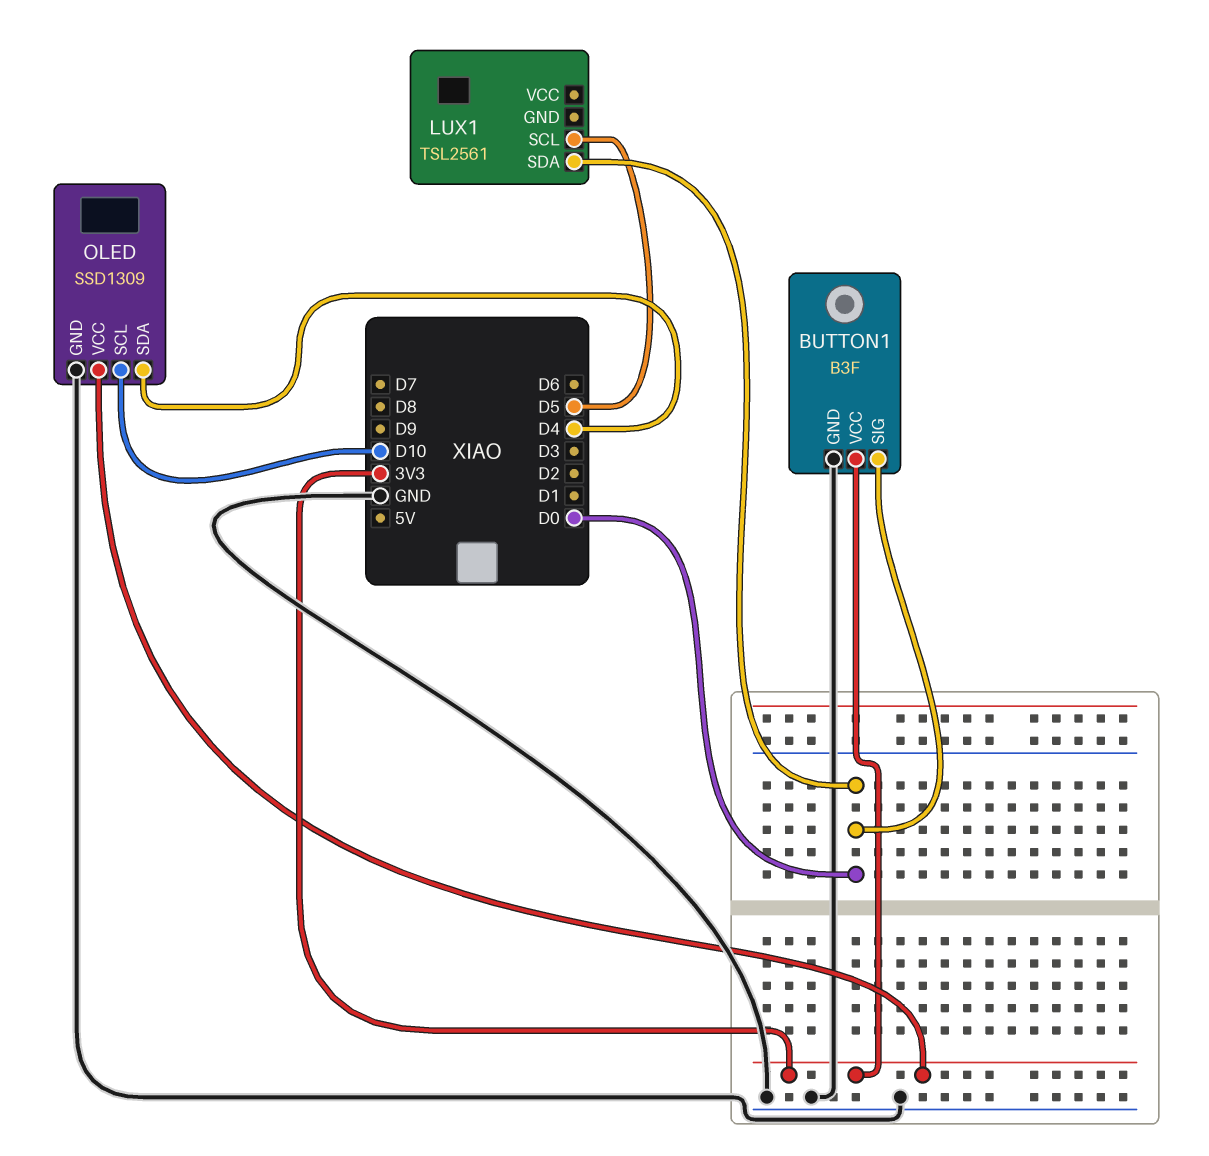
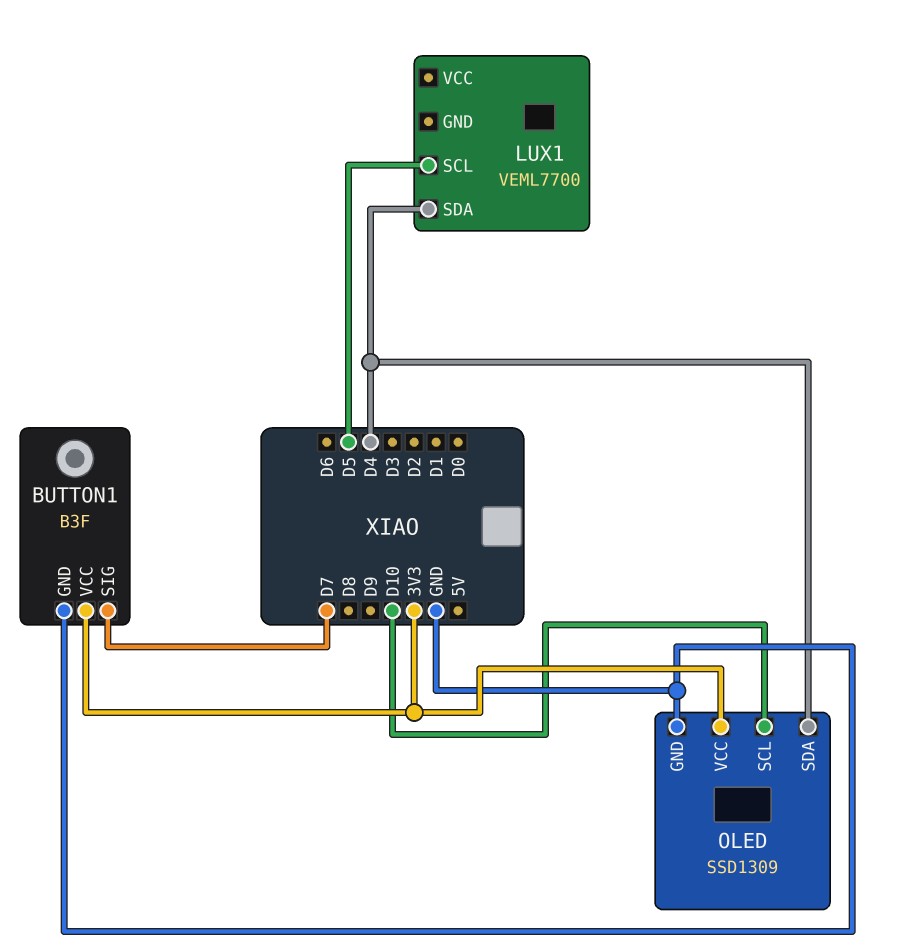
BUTTON1 pin SIG: D0 -> D7
LUX1: TSL2561 -> VEML7700
LUX1 pin SDA: D0 -> D4

